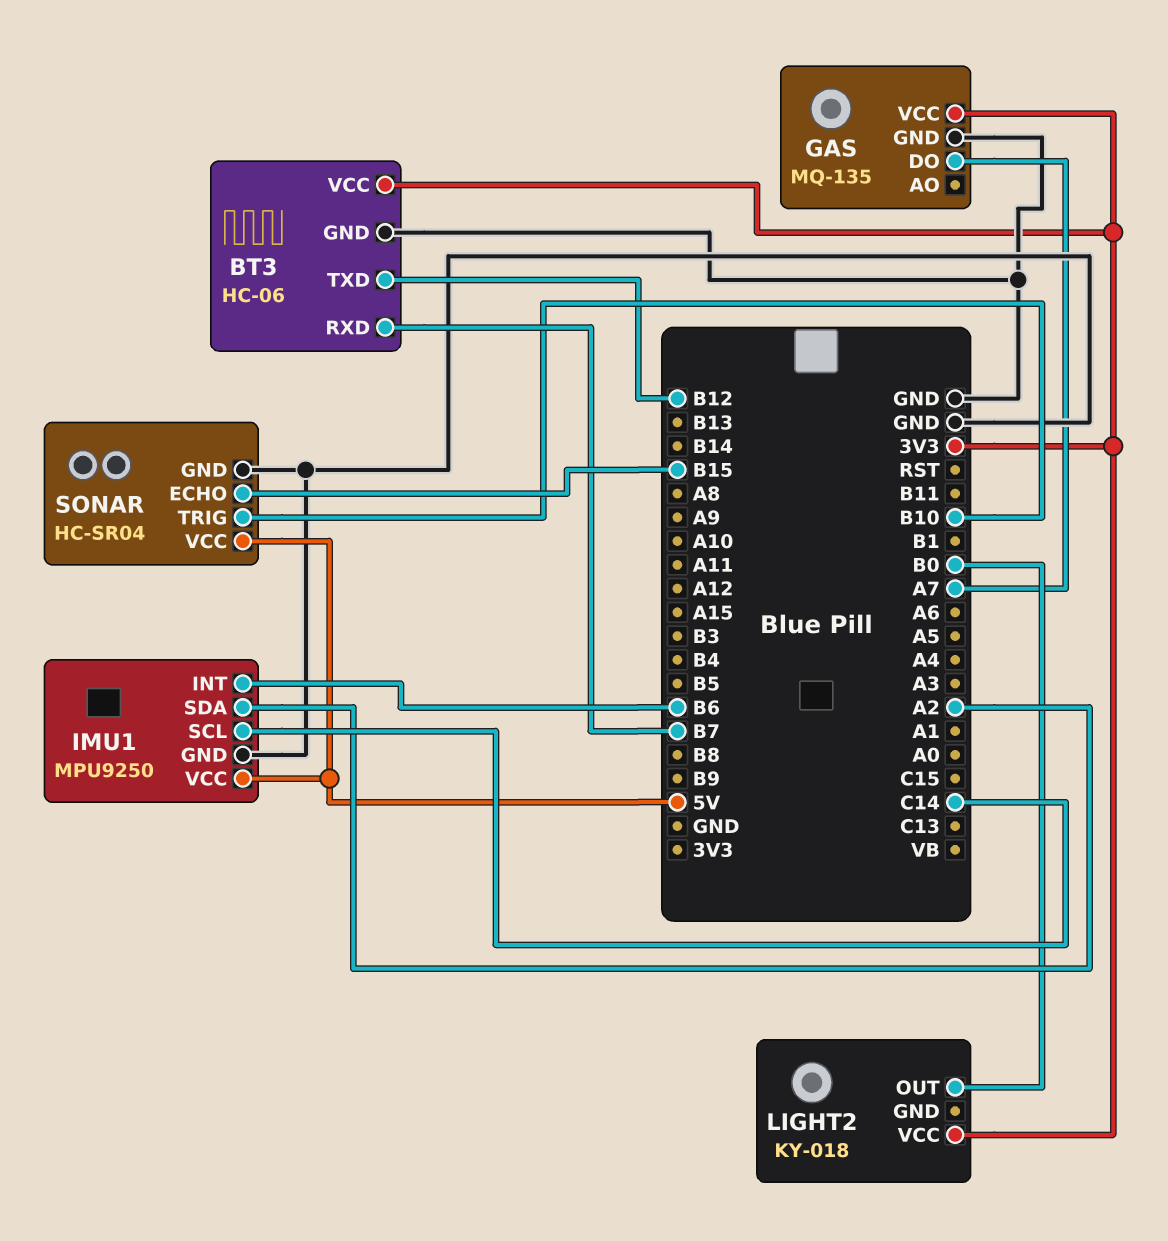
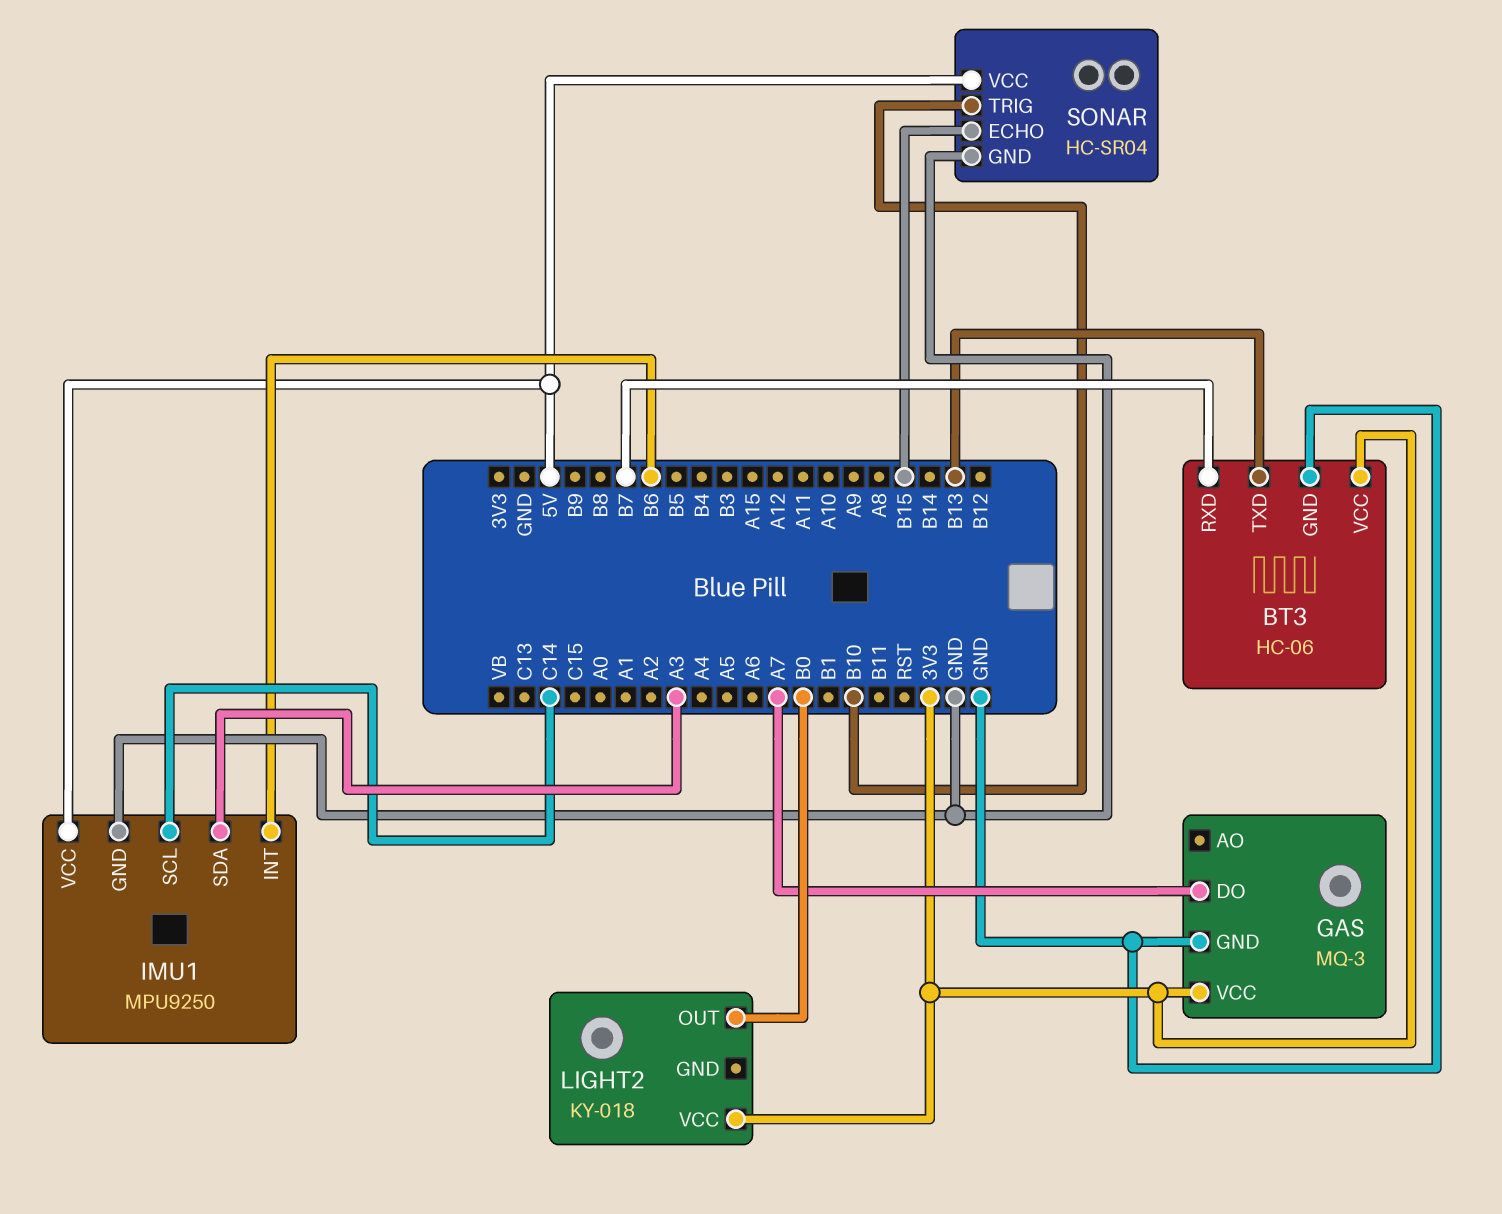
BT3 pin TXD: B12 -> B13
GAS: MQ-135 -> MQ-3
IMU1 pin SDA: A2 -> A3

